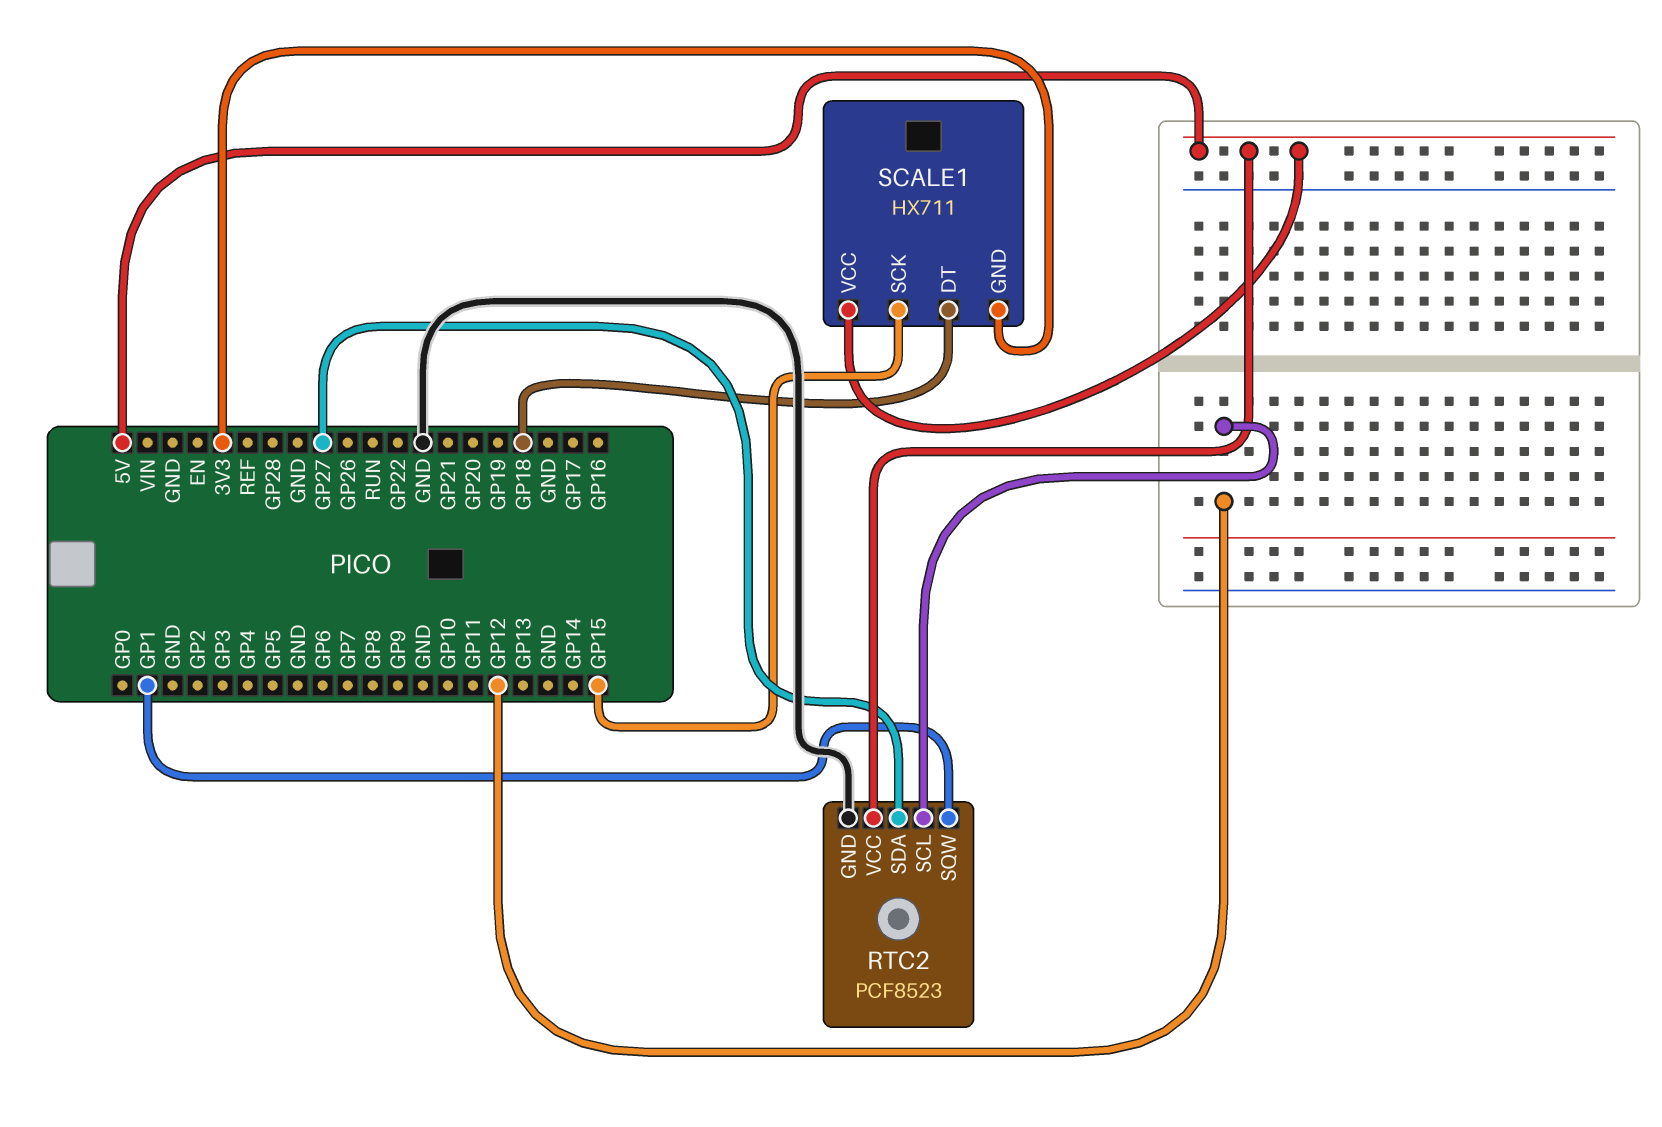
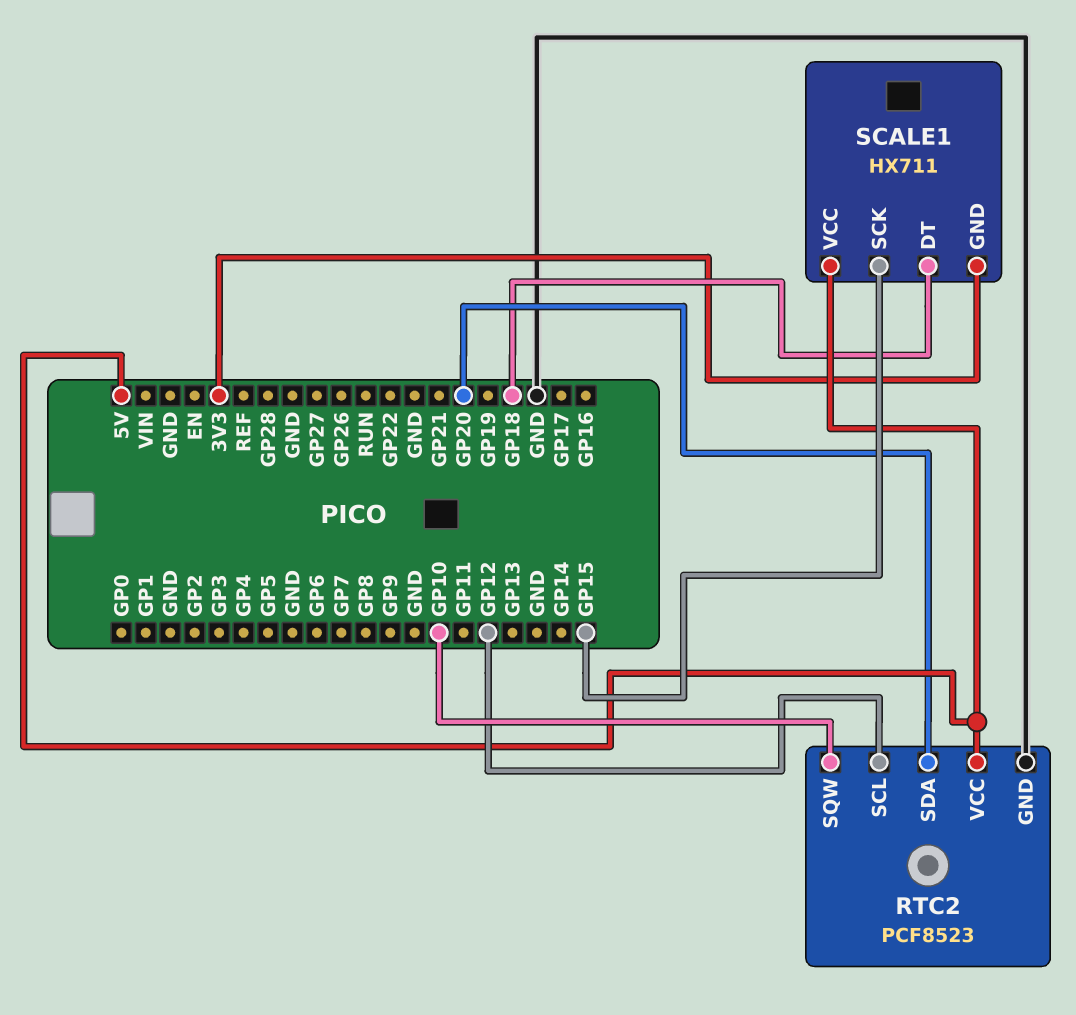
RTC2 pin SDA: GP27 -> GP20
RTC2 pin SQW: GP1 -> GP10

